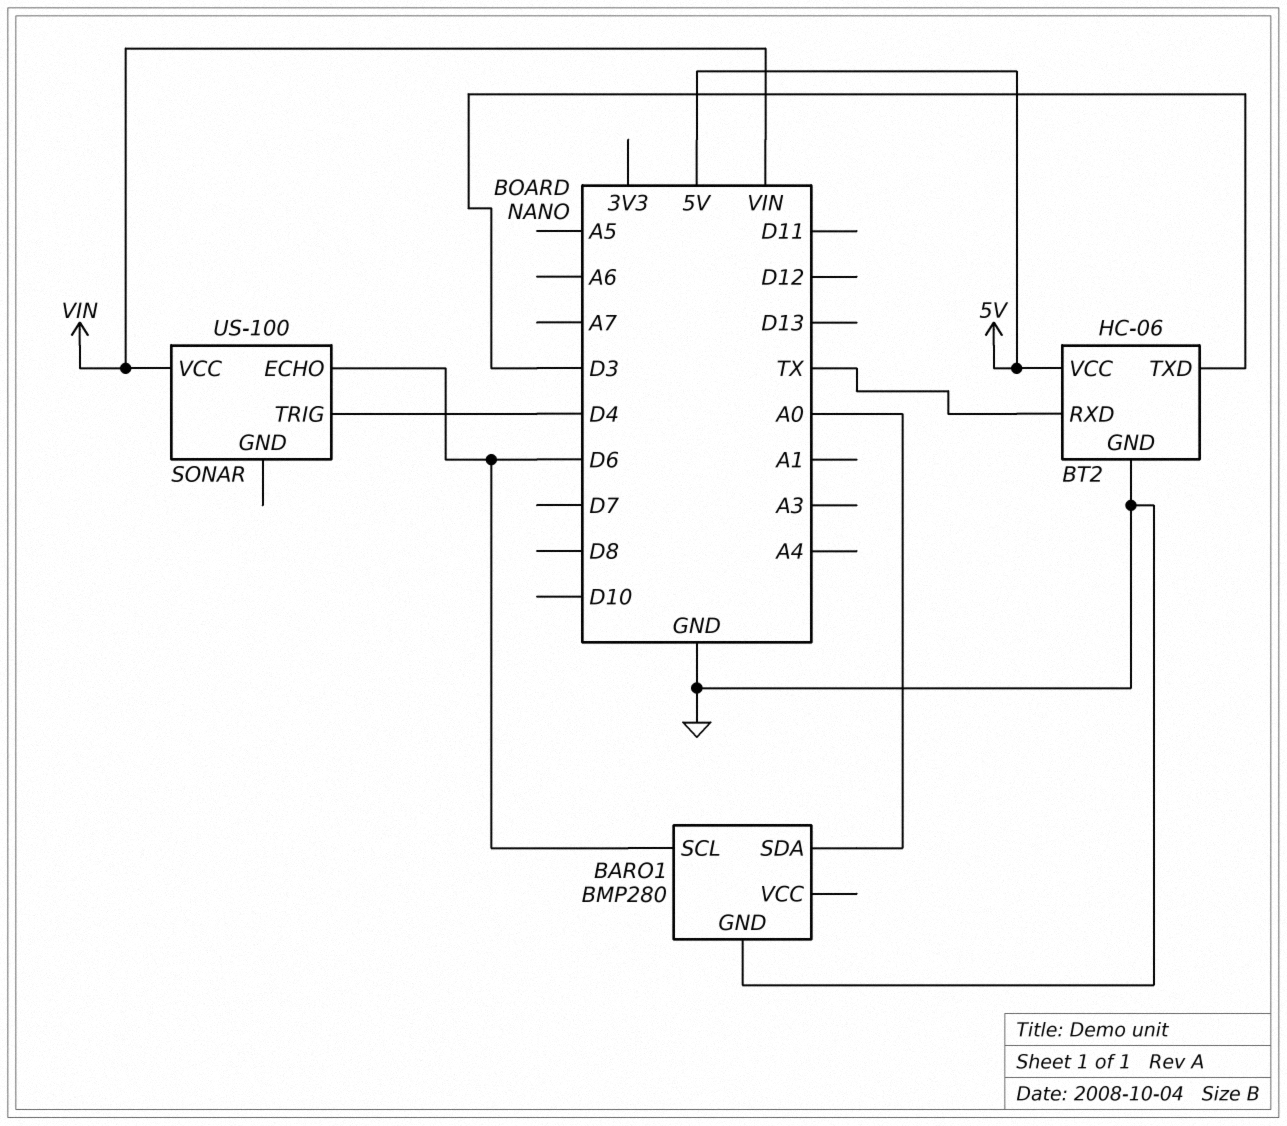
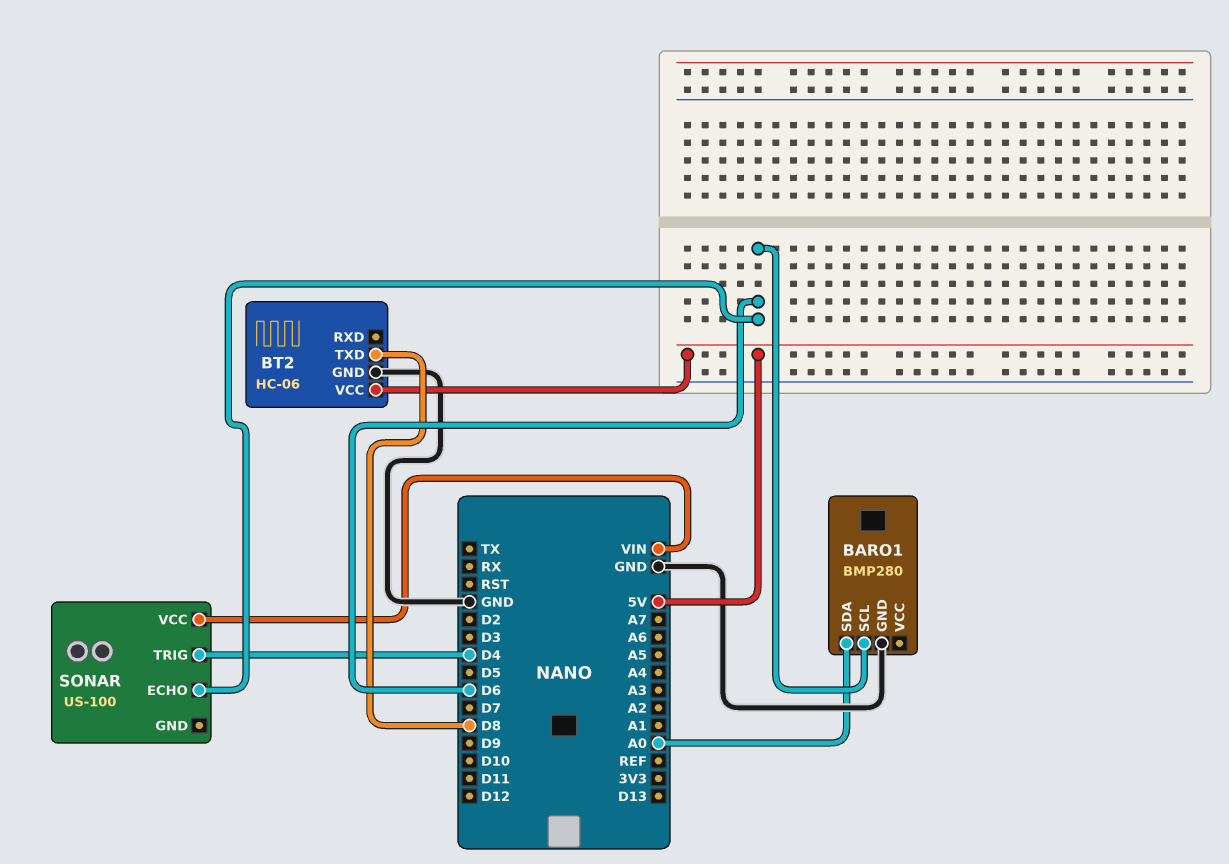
BT2 pin RXD: TX -> none
BT2 pin TXD: D3 -> D8

